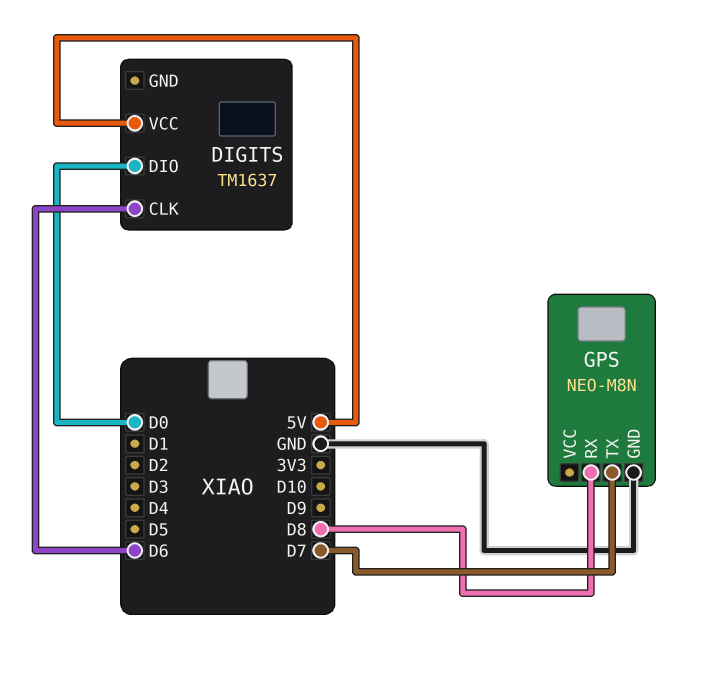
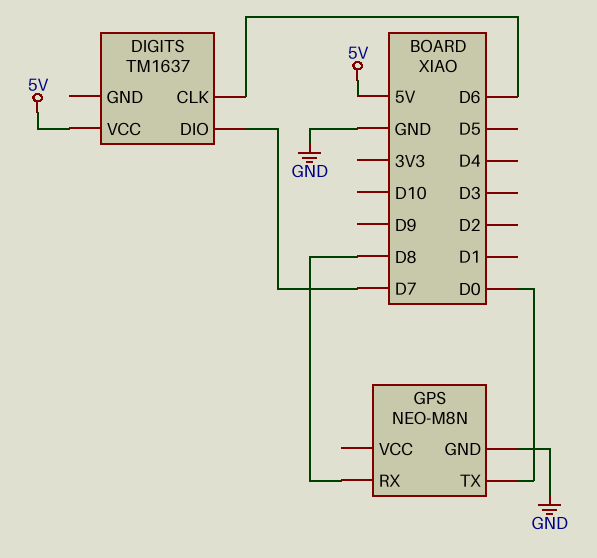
DIGITS pin DIO: D0 -> D7
GPS pin TX: D7 -> D0

